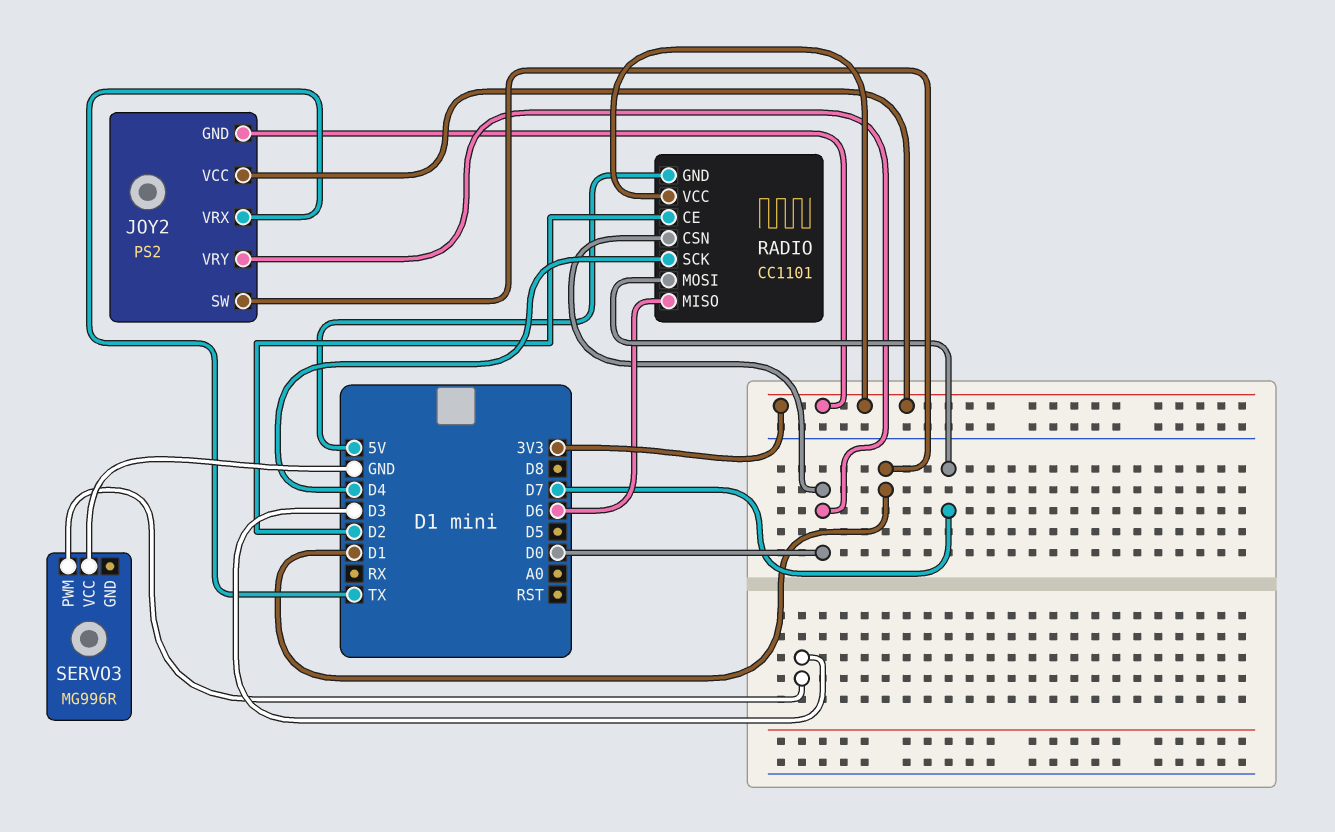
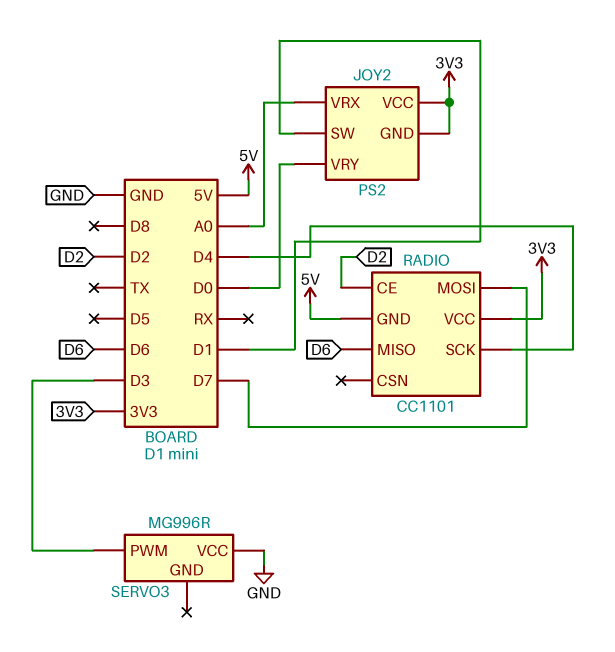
JOY2 pin VRX: TX -> A0
RADIO pin CSN: D0 -> none

